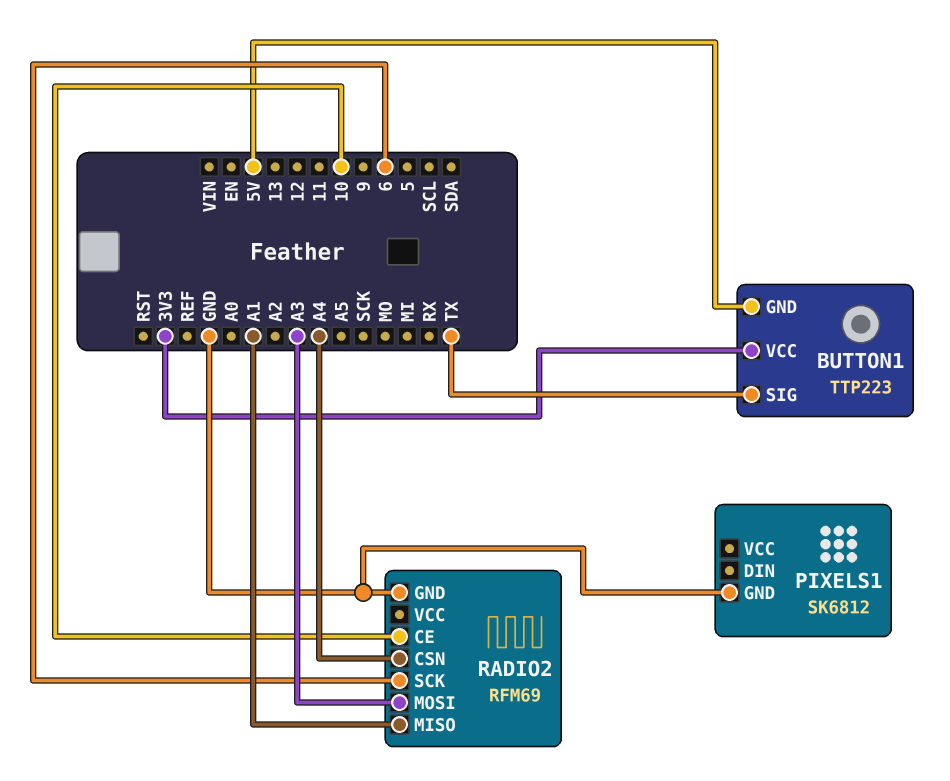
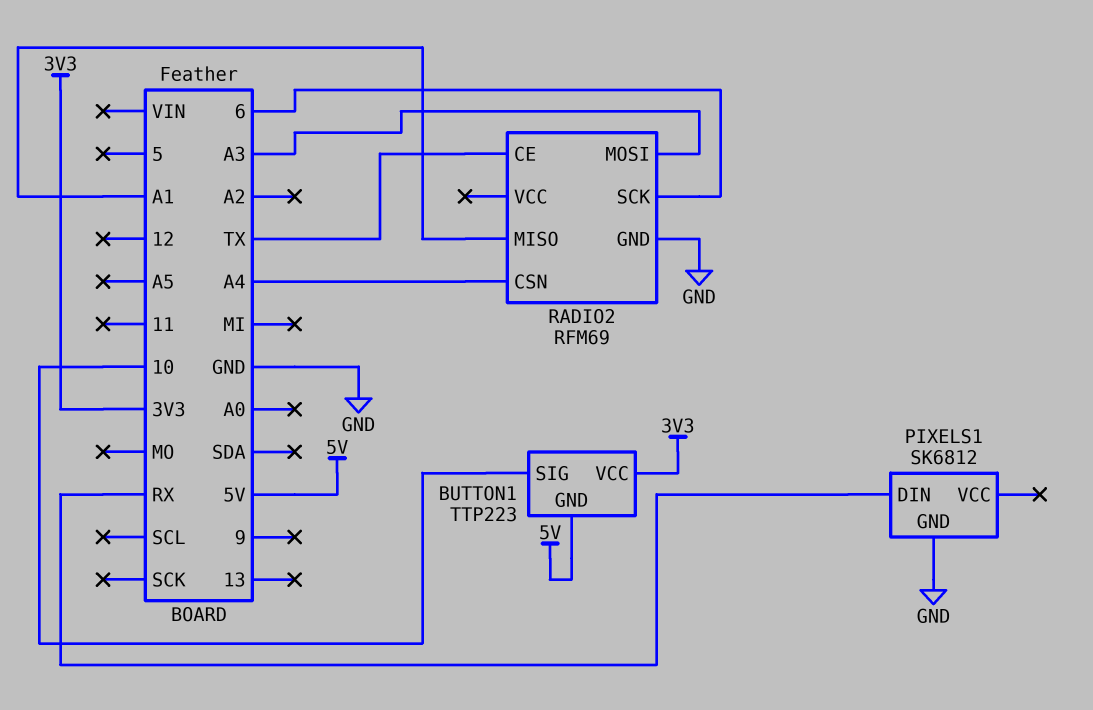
BUTTON1 pin SIG: TX -> 10
PIXELS1 pin DIN: none -> RX
RADIO2 pin CE: 10 -> TX

